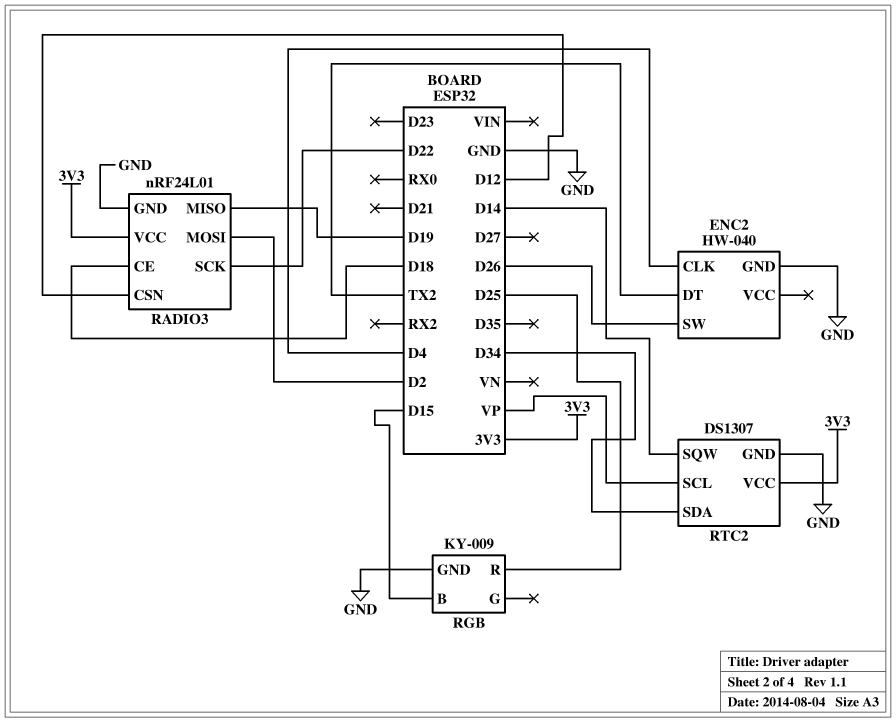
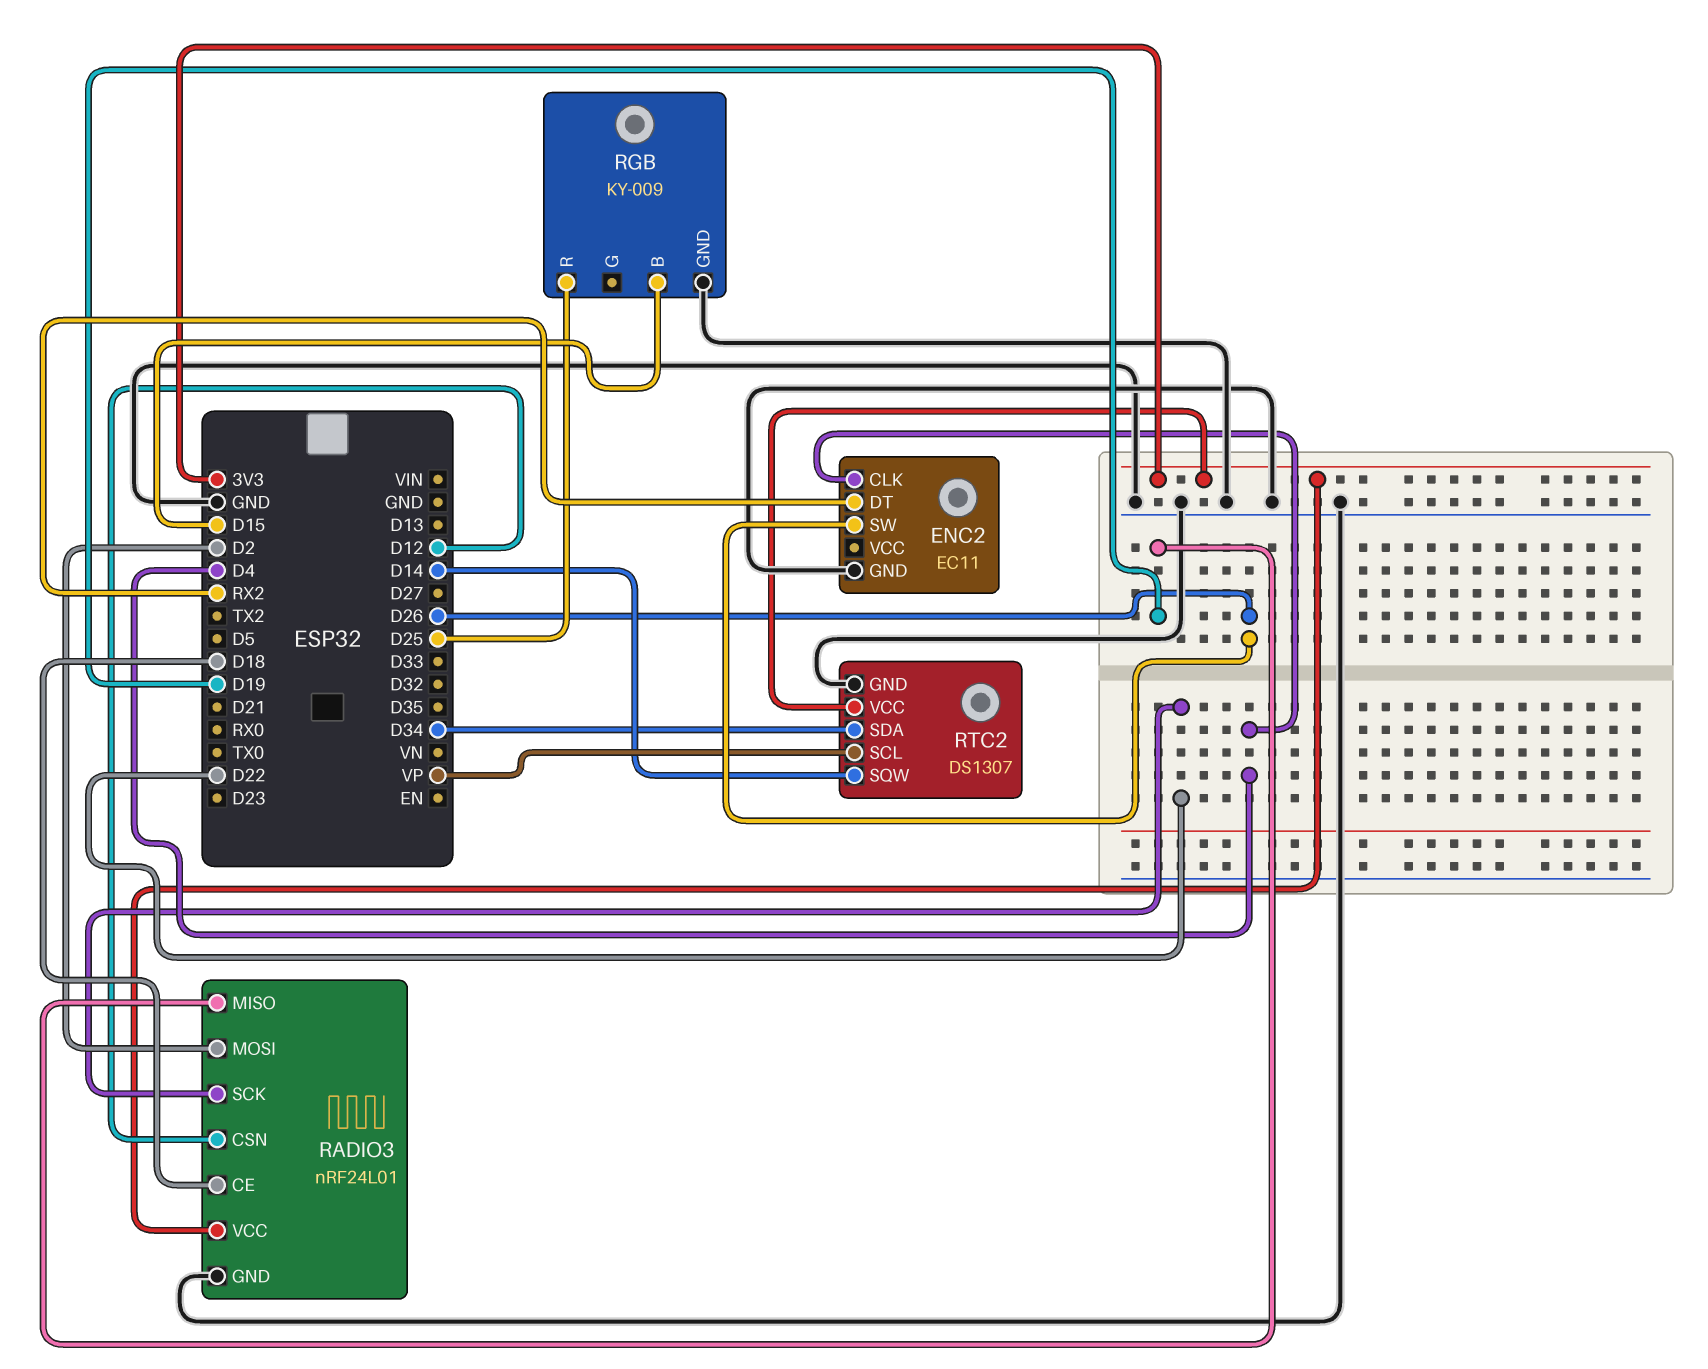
ENC2: HW-040 -> EC11
ENC2 pin DT: TX2 -> RX2

